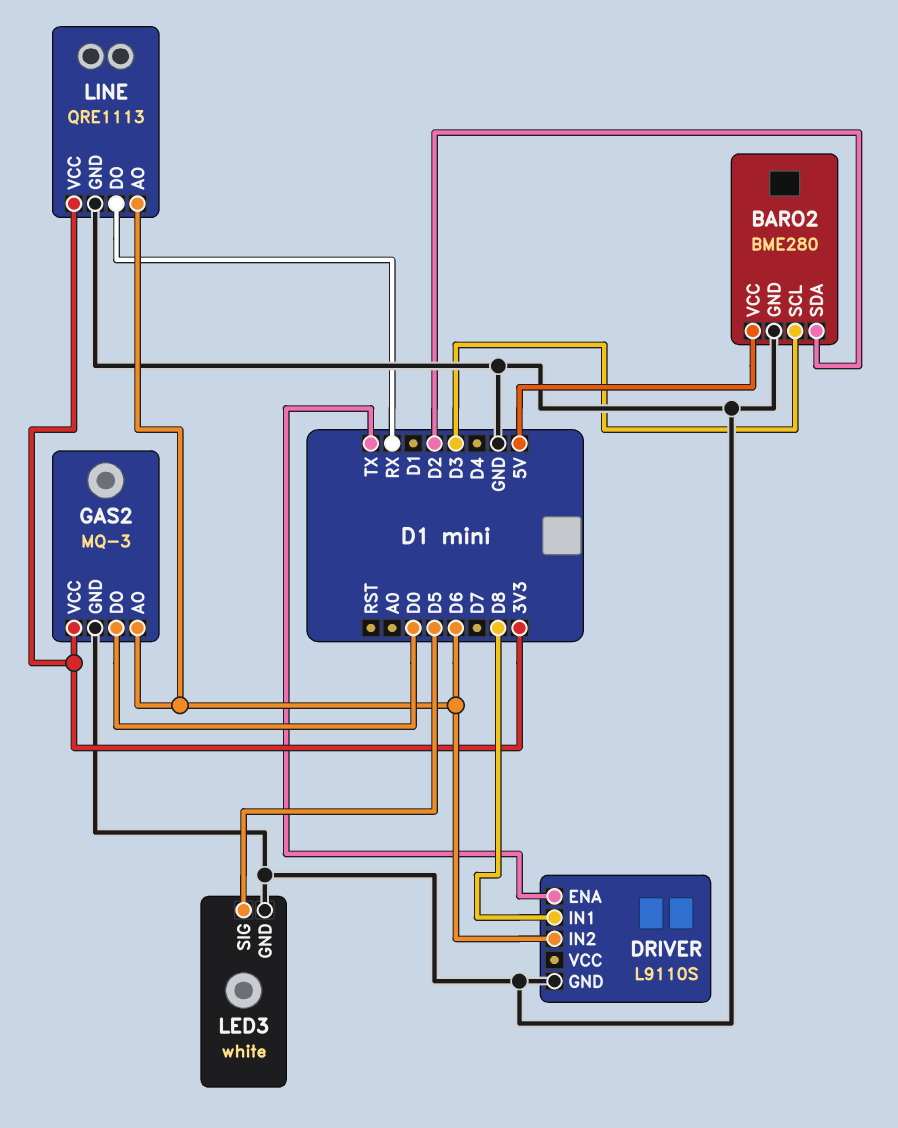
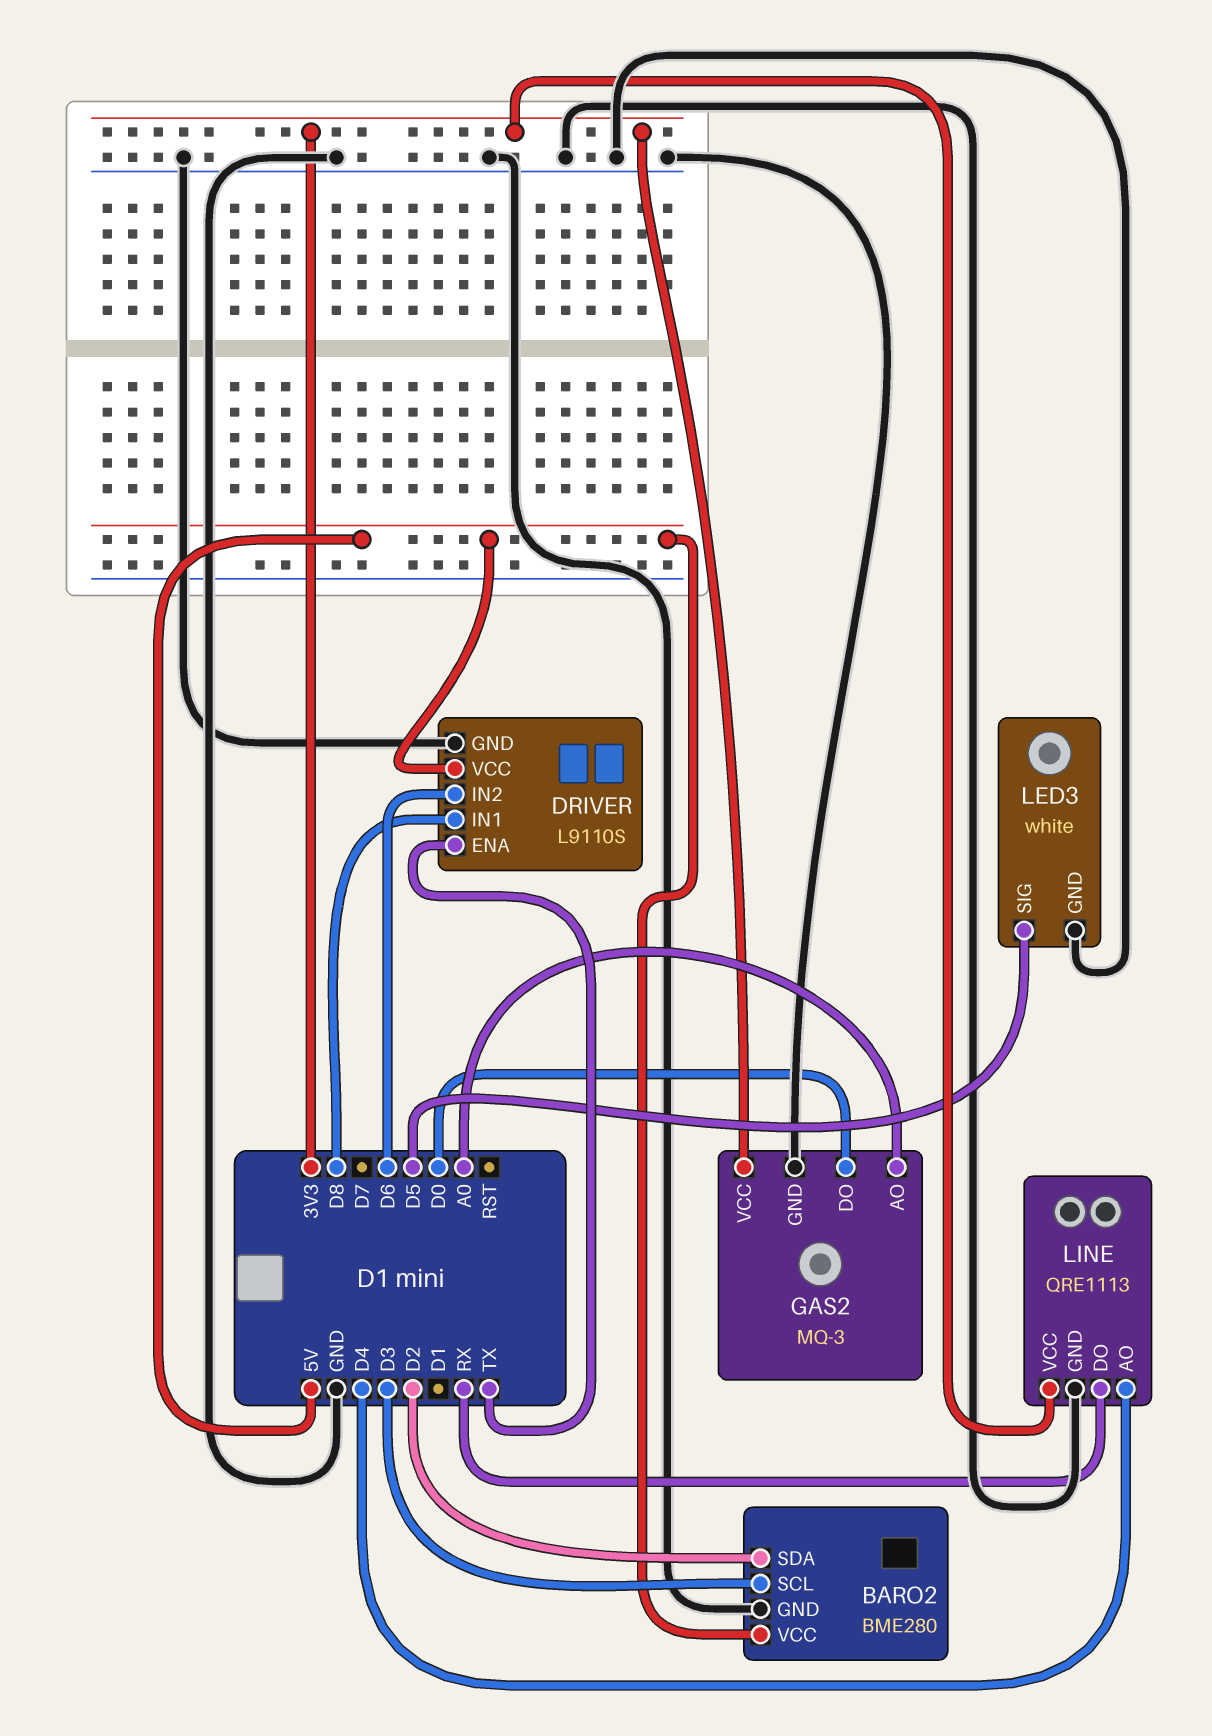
DRIVER pin VCC: none -> 5V
GAS2 pin AO: D6 -> A0
LINE pin AO: D6 -> D4

